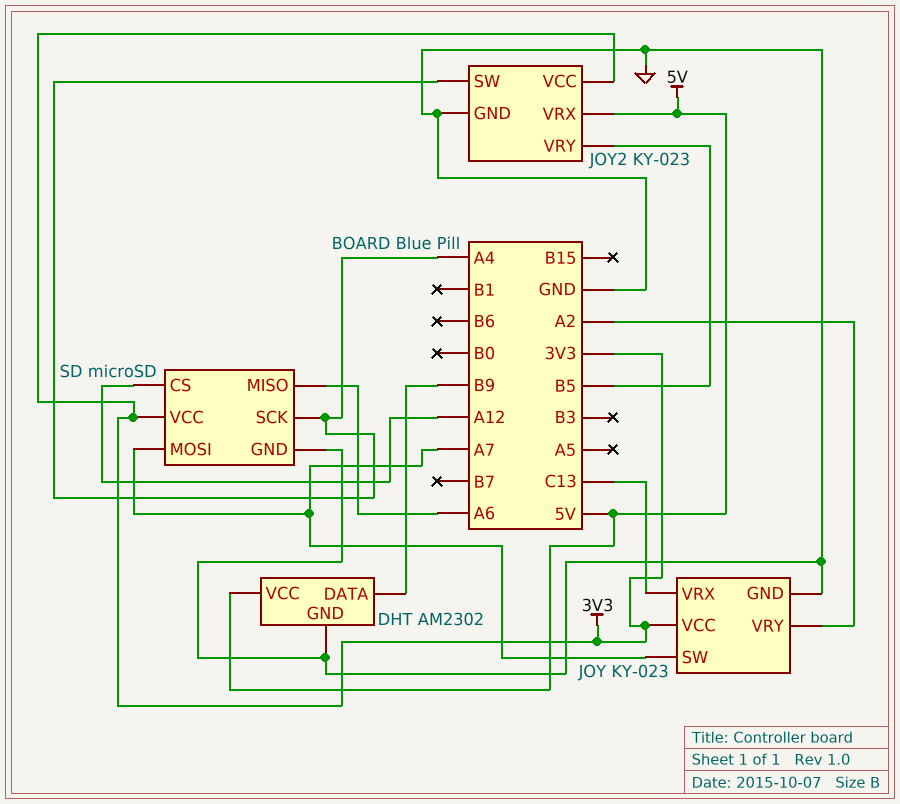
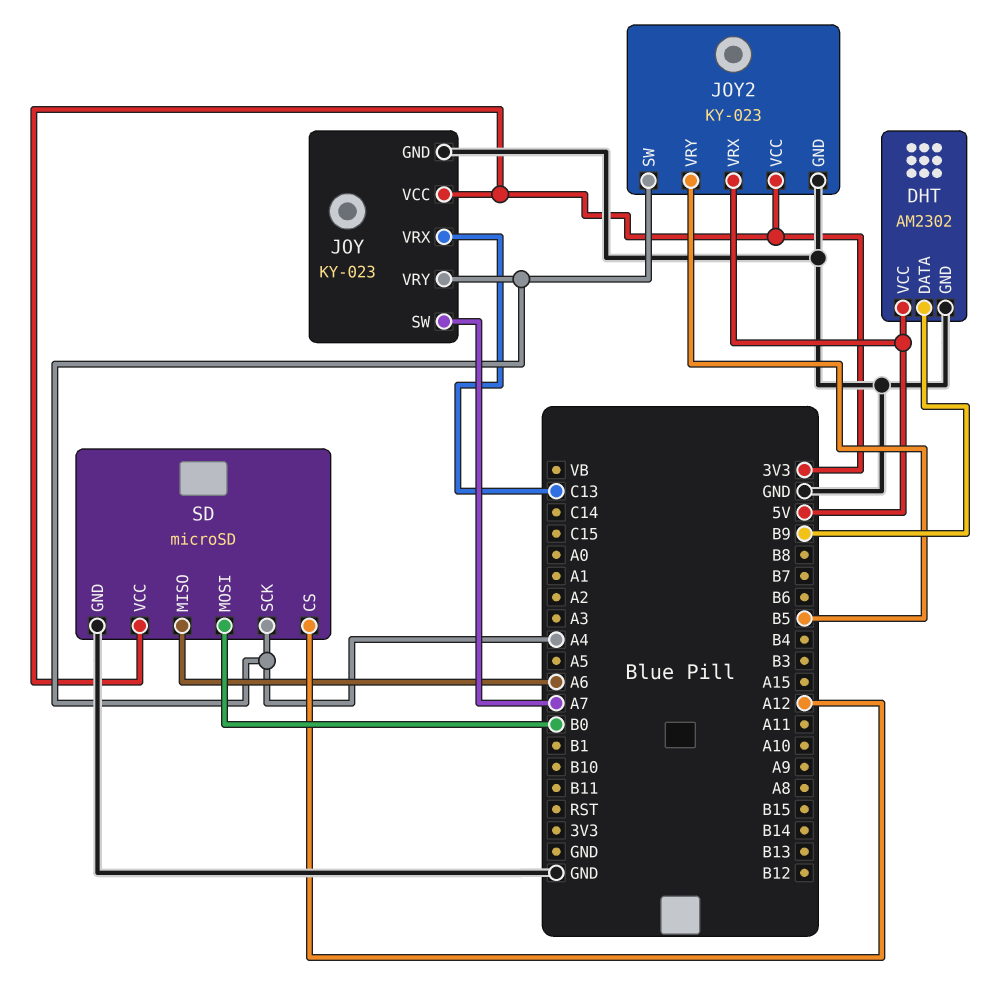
JOY pin VRY: A2 -> A4
SD pin MOSI: A7 -> B0

